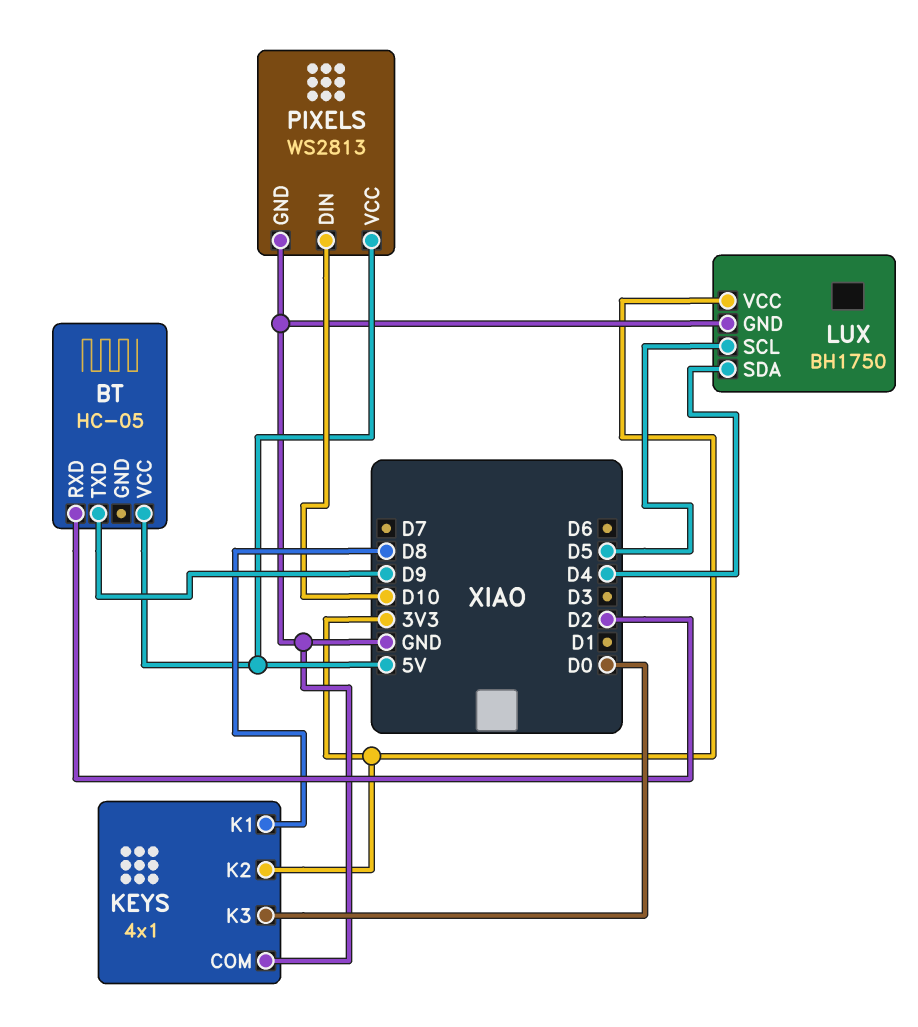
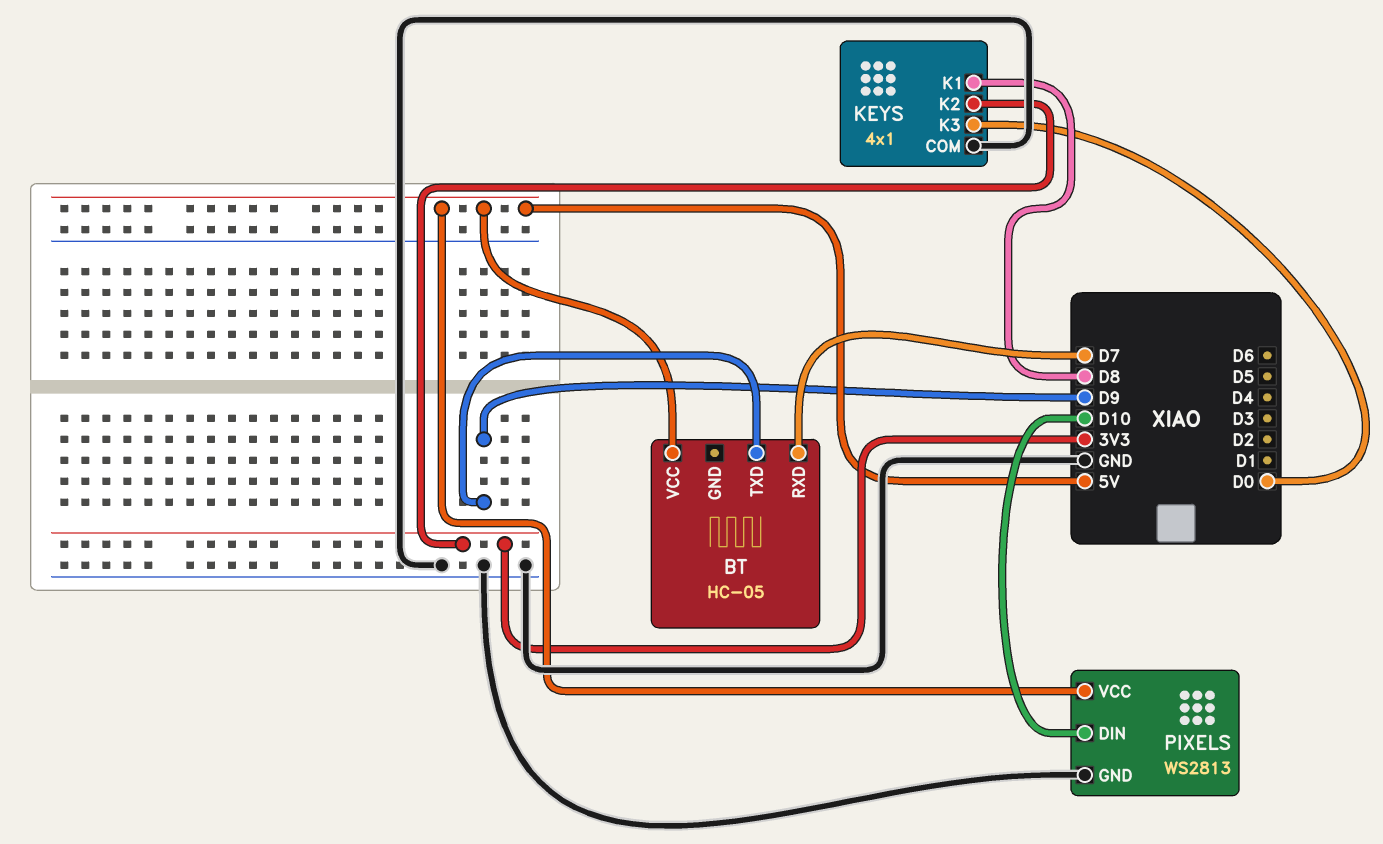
BT pin RXD: D2 -> D7
LUX: BH1750 -> none
LUX pin GND: GND -> none
LUX pin SCL: D5 -> none
LUX pin SDA: D4 -> none
LUX pin VCC: 3V3 -> none

